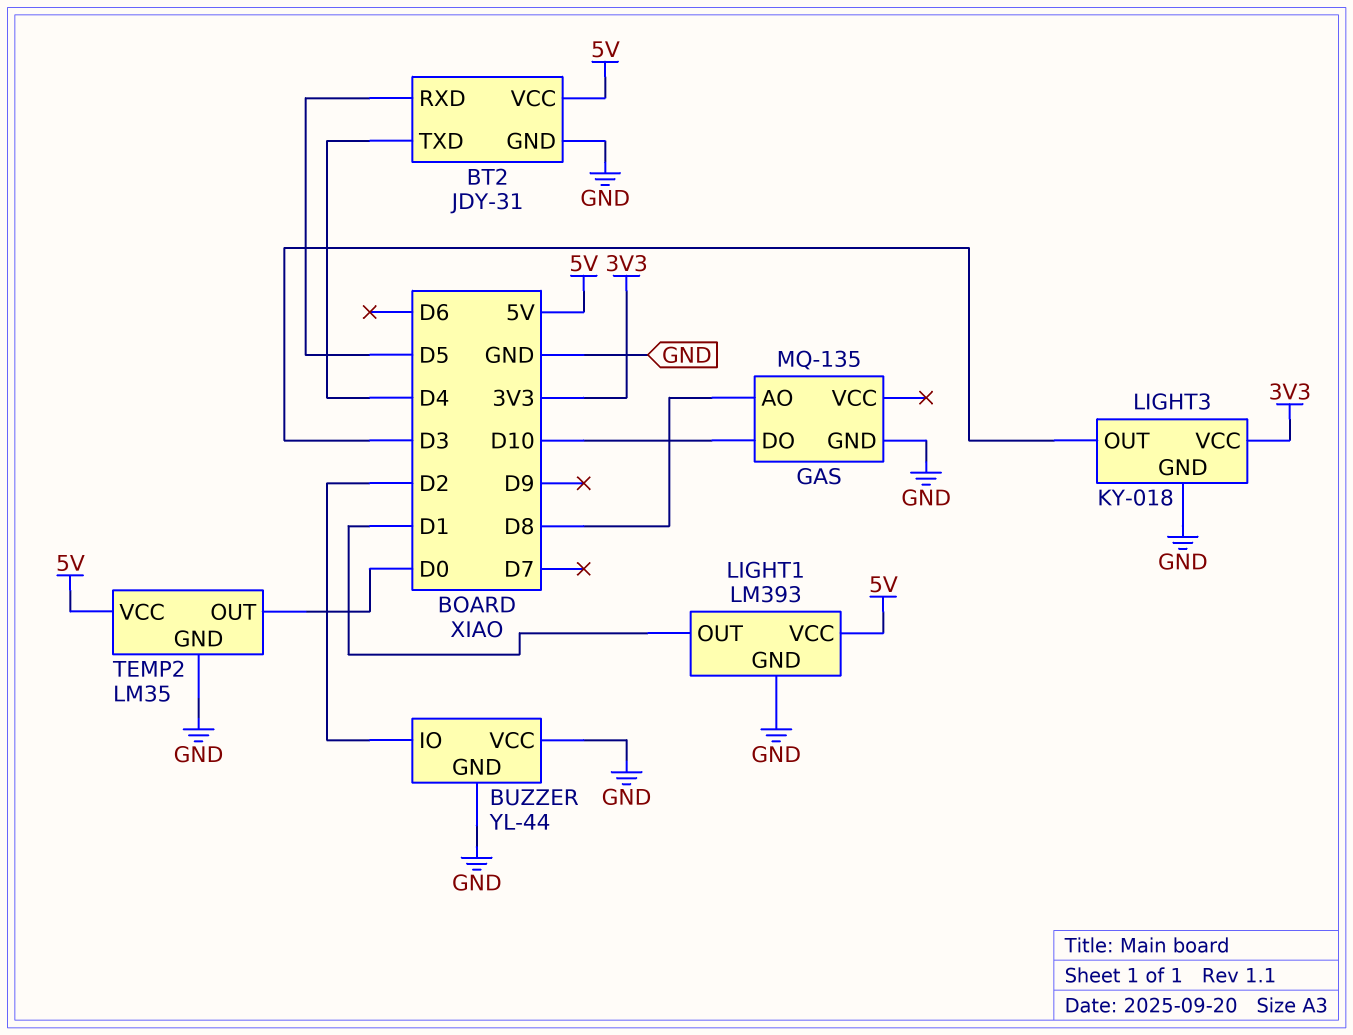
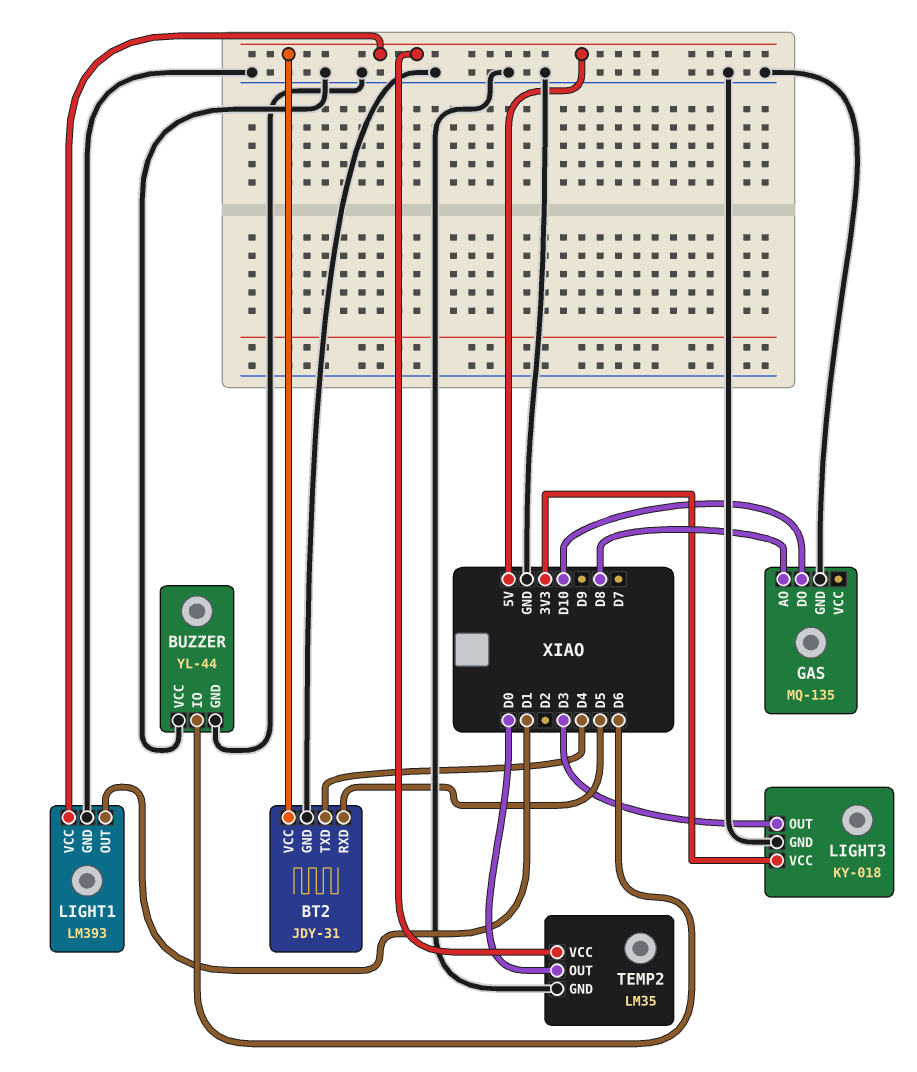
BUZZER pin IO: D2 -> D6

